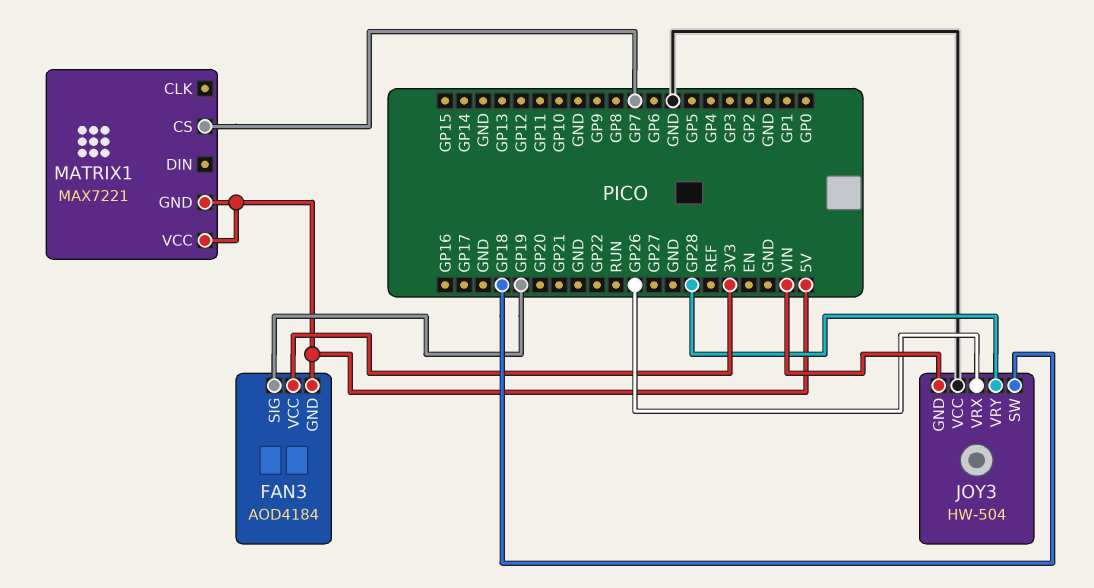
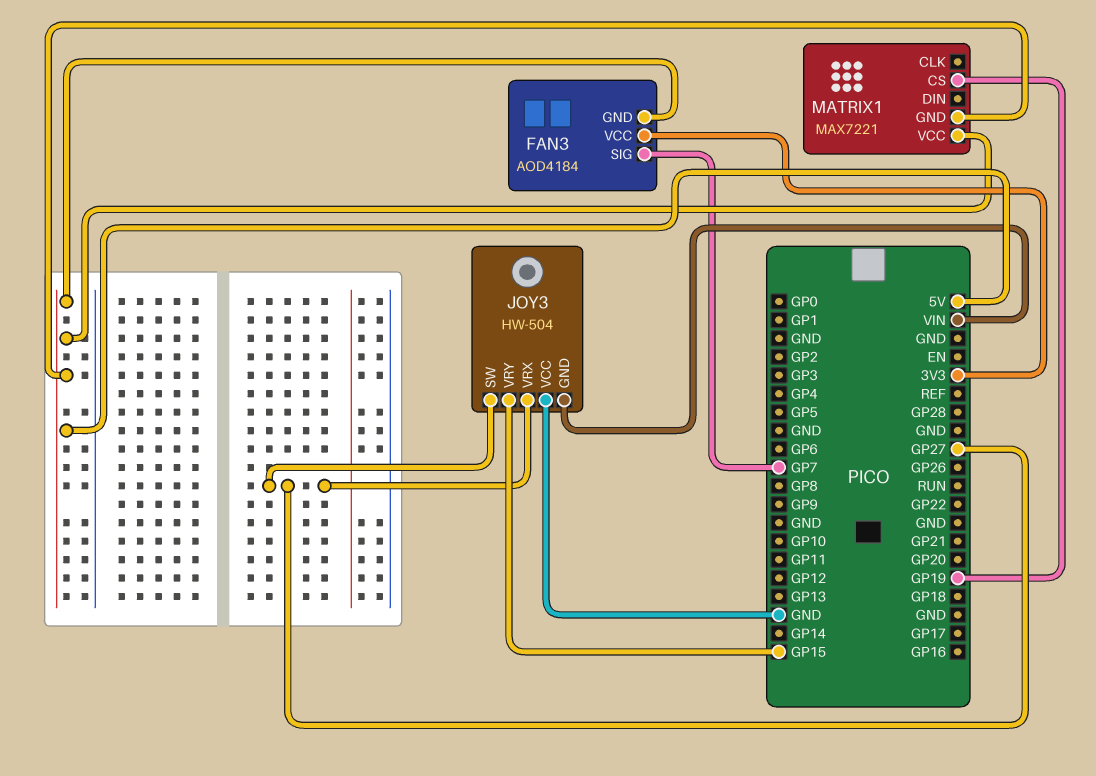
FAN3 pin SIG: GP19 -> GP7
JOY3 pin SW: GP18 -> GP27
JOY3 pin VRX: GP26 -> GP27
JOY3 pin VRY: GP28 -> GP15
MATRIX1 pin CS: GP7 -> GP19

